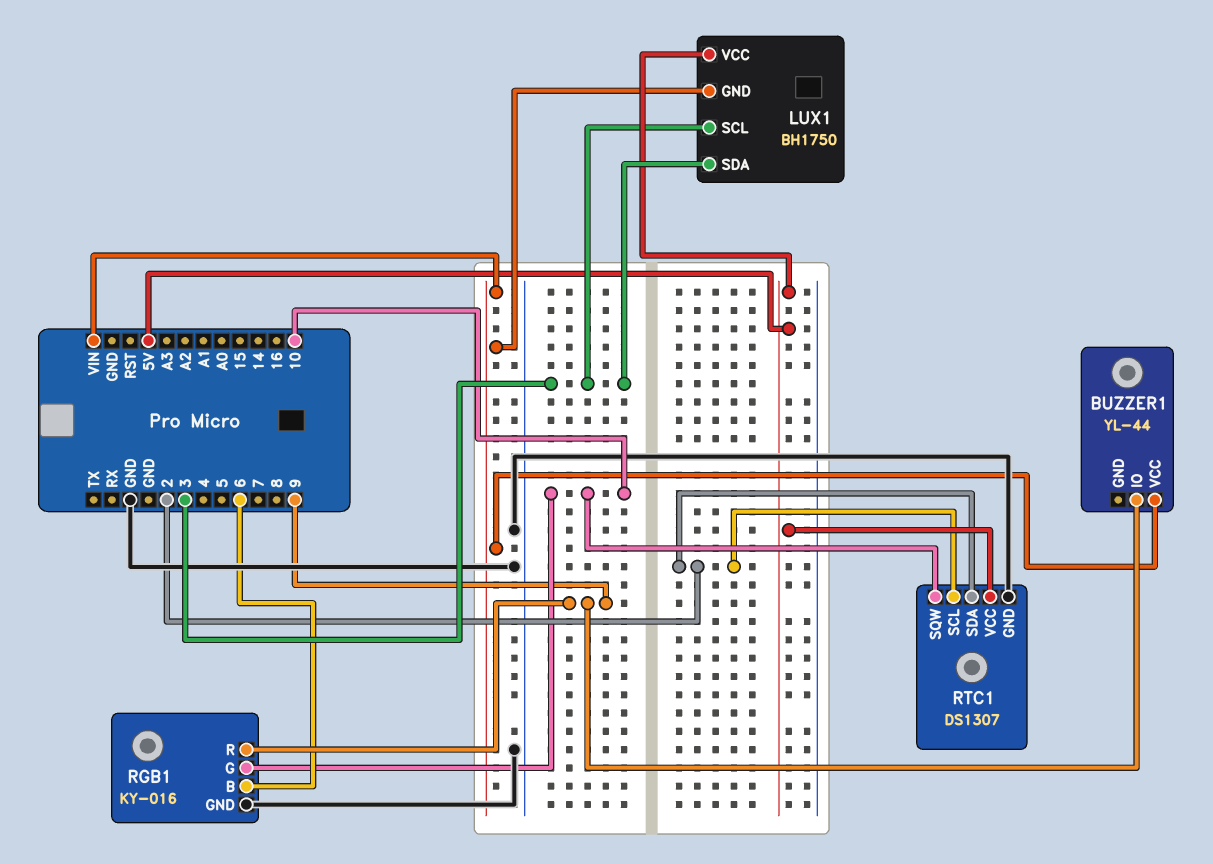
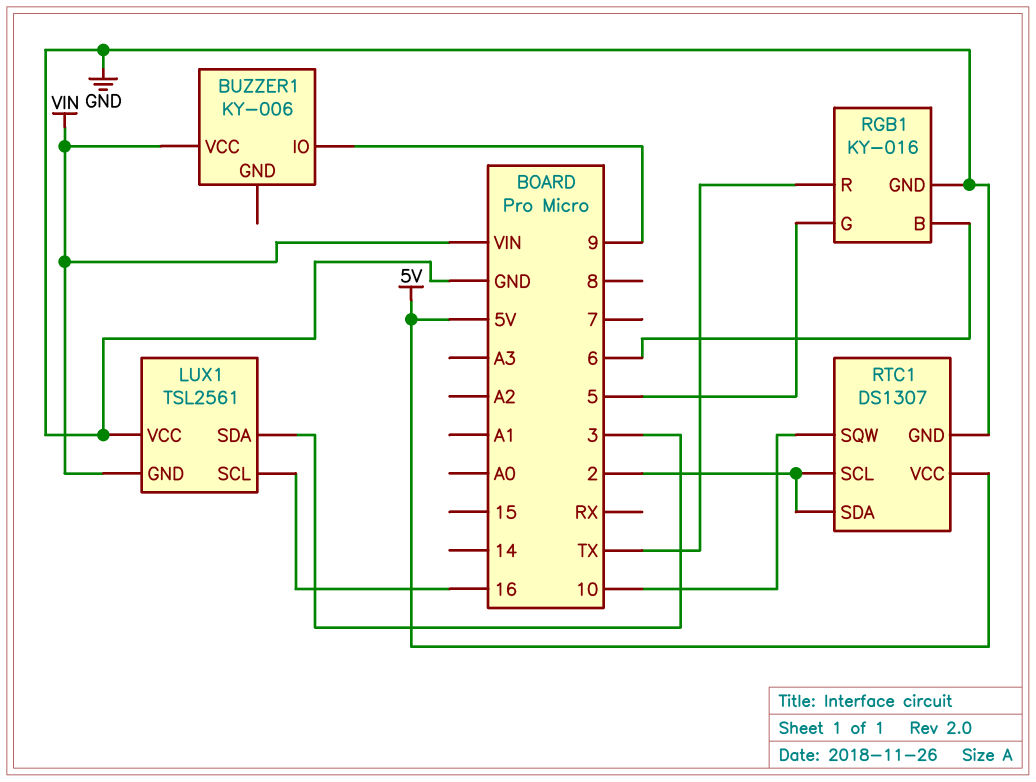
BUZZER1: YL-44 -> KY-006
LUX1: BH1750 -> TSL2561
LUX1 pin SCL: 3 -> 16
LUX1 pin VCC: 5V -> GND
RGB1 pin G: 10 -> 5
RGB1 pin R: 9 -> TX

